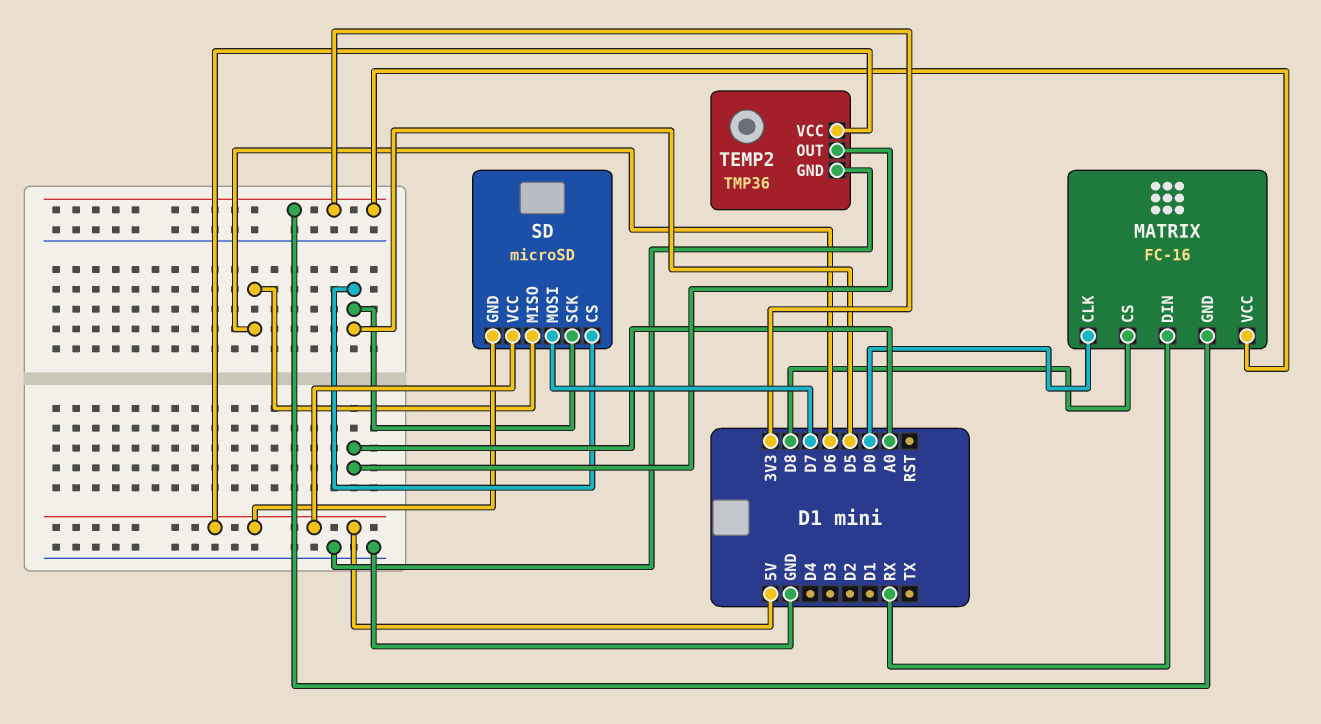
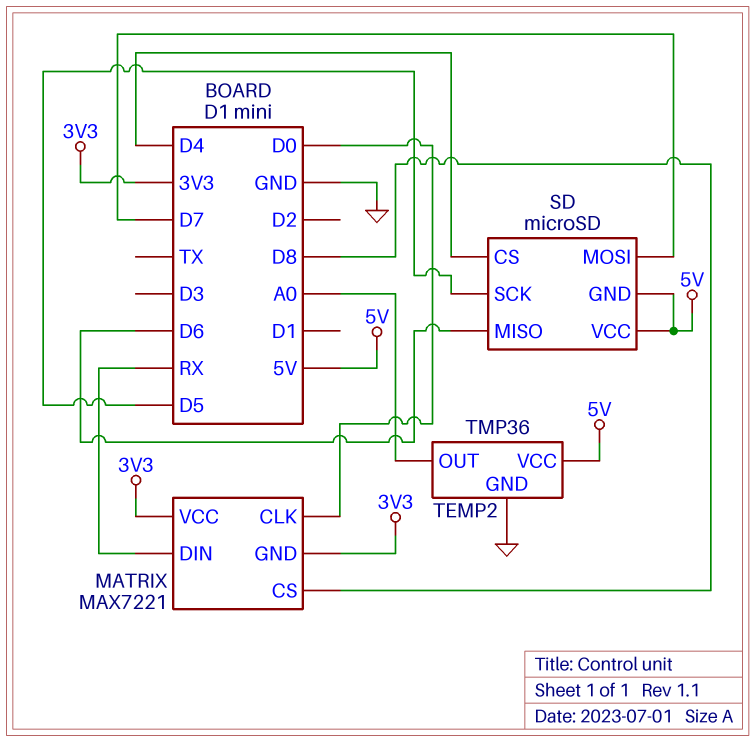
MATRIX: FC-16 -> MAX7221
SD pin CS: D5 -> D4

